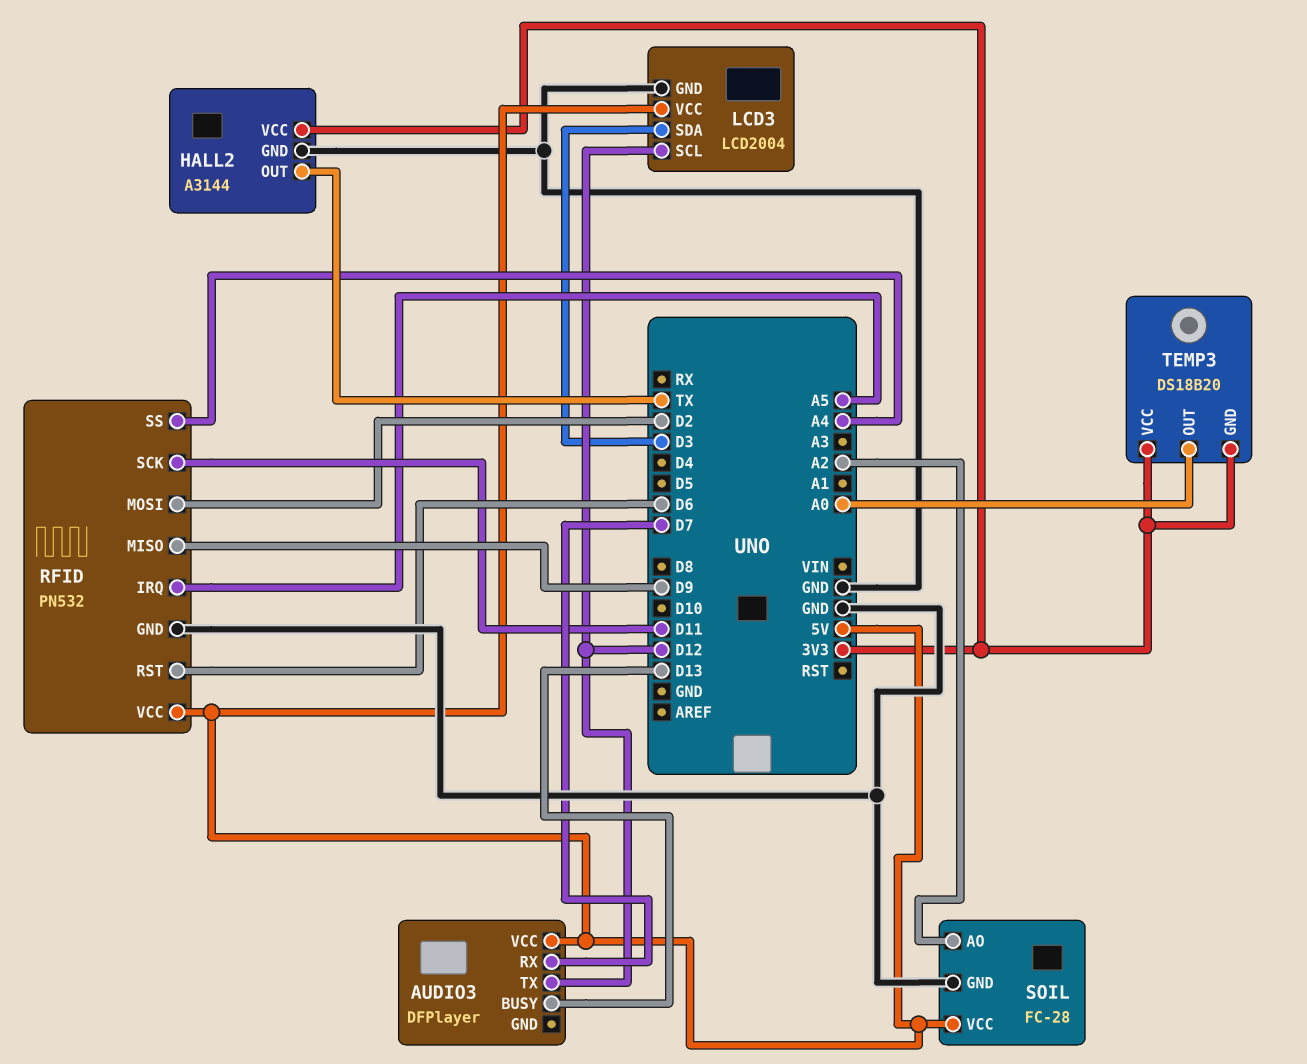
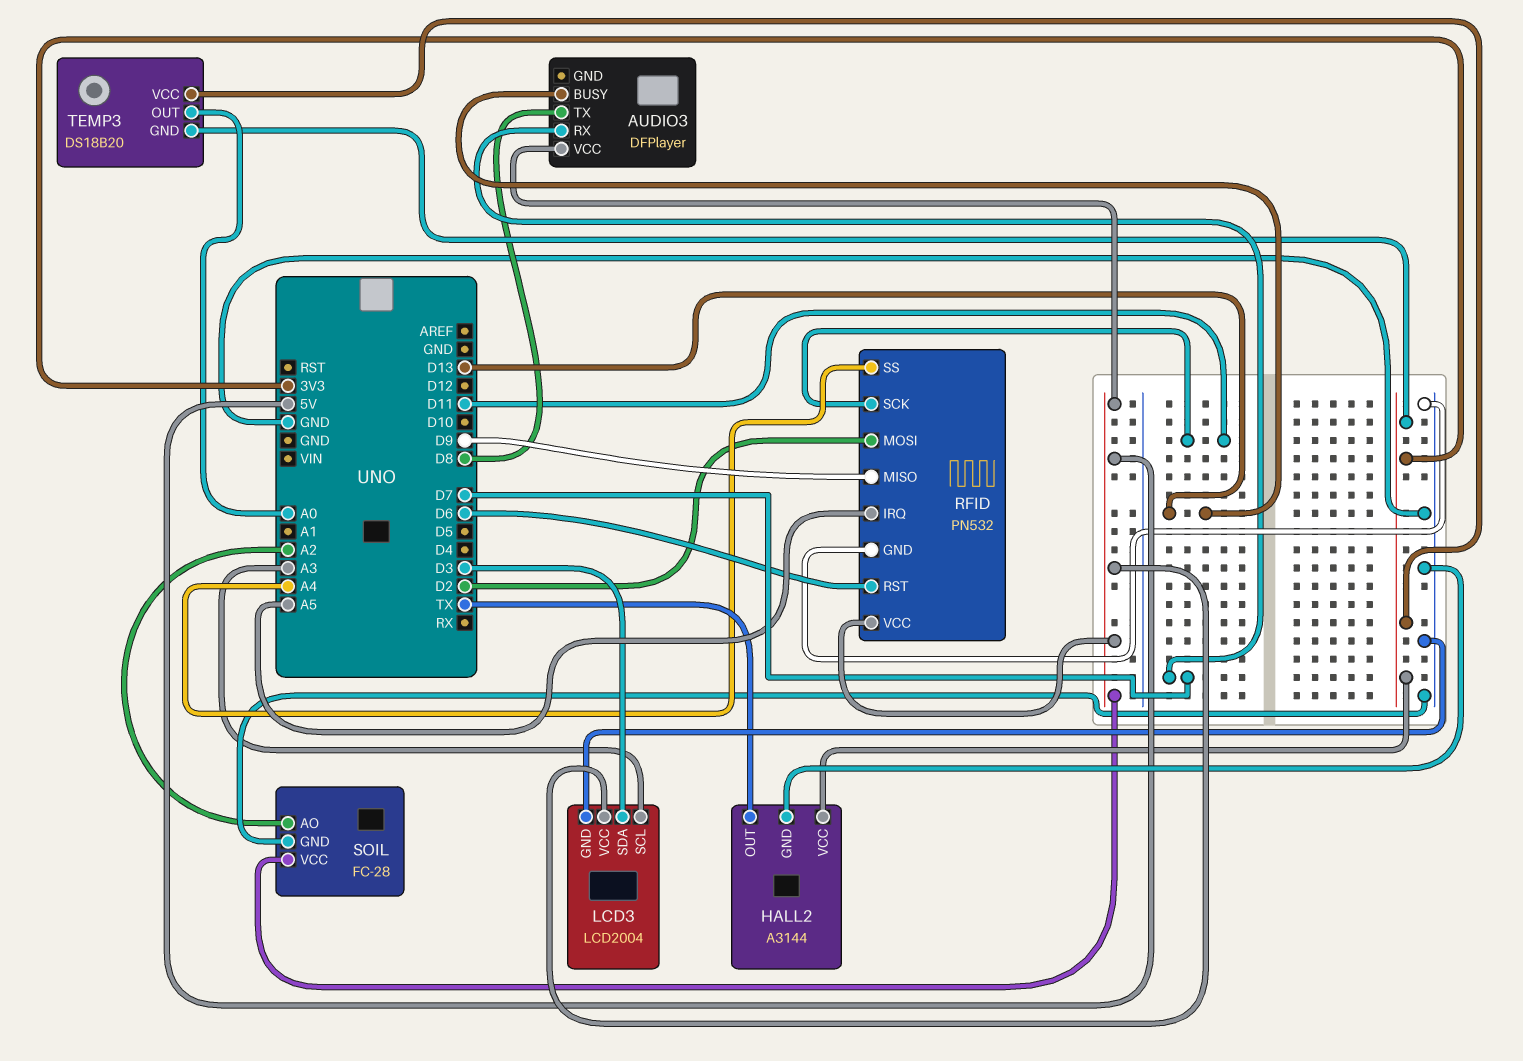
AUDIO3 pin TX: D12 -> D8
LCD3 pin SCL: D12 -> A3

